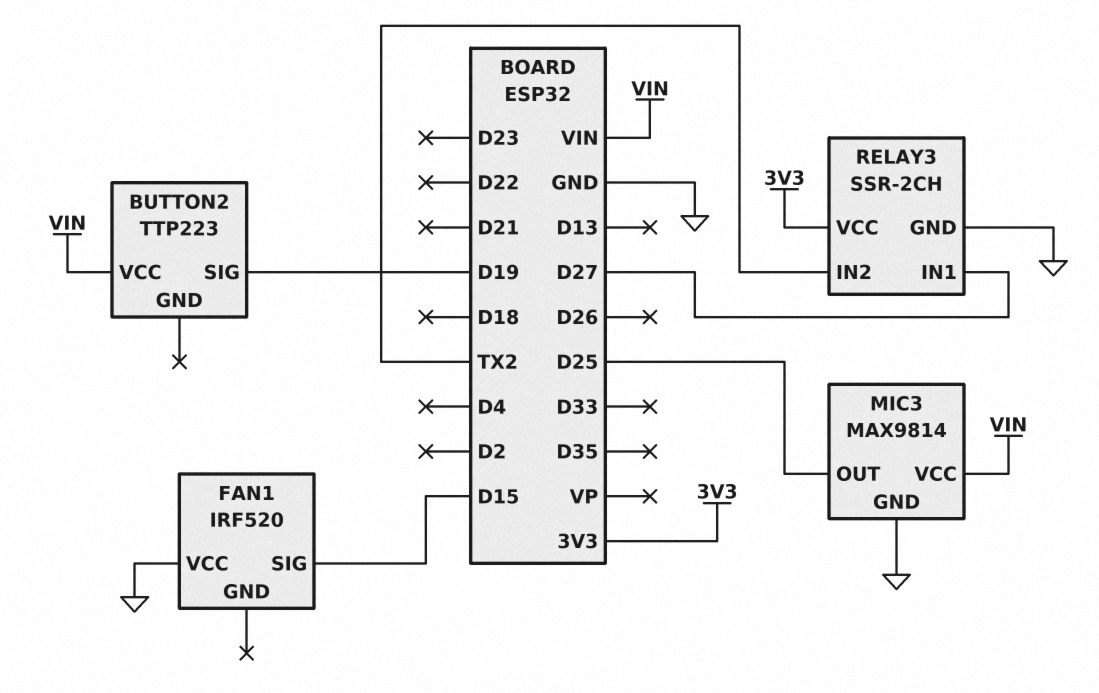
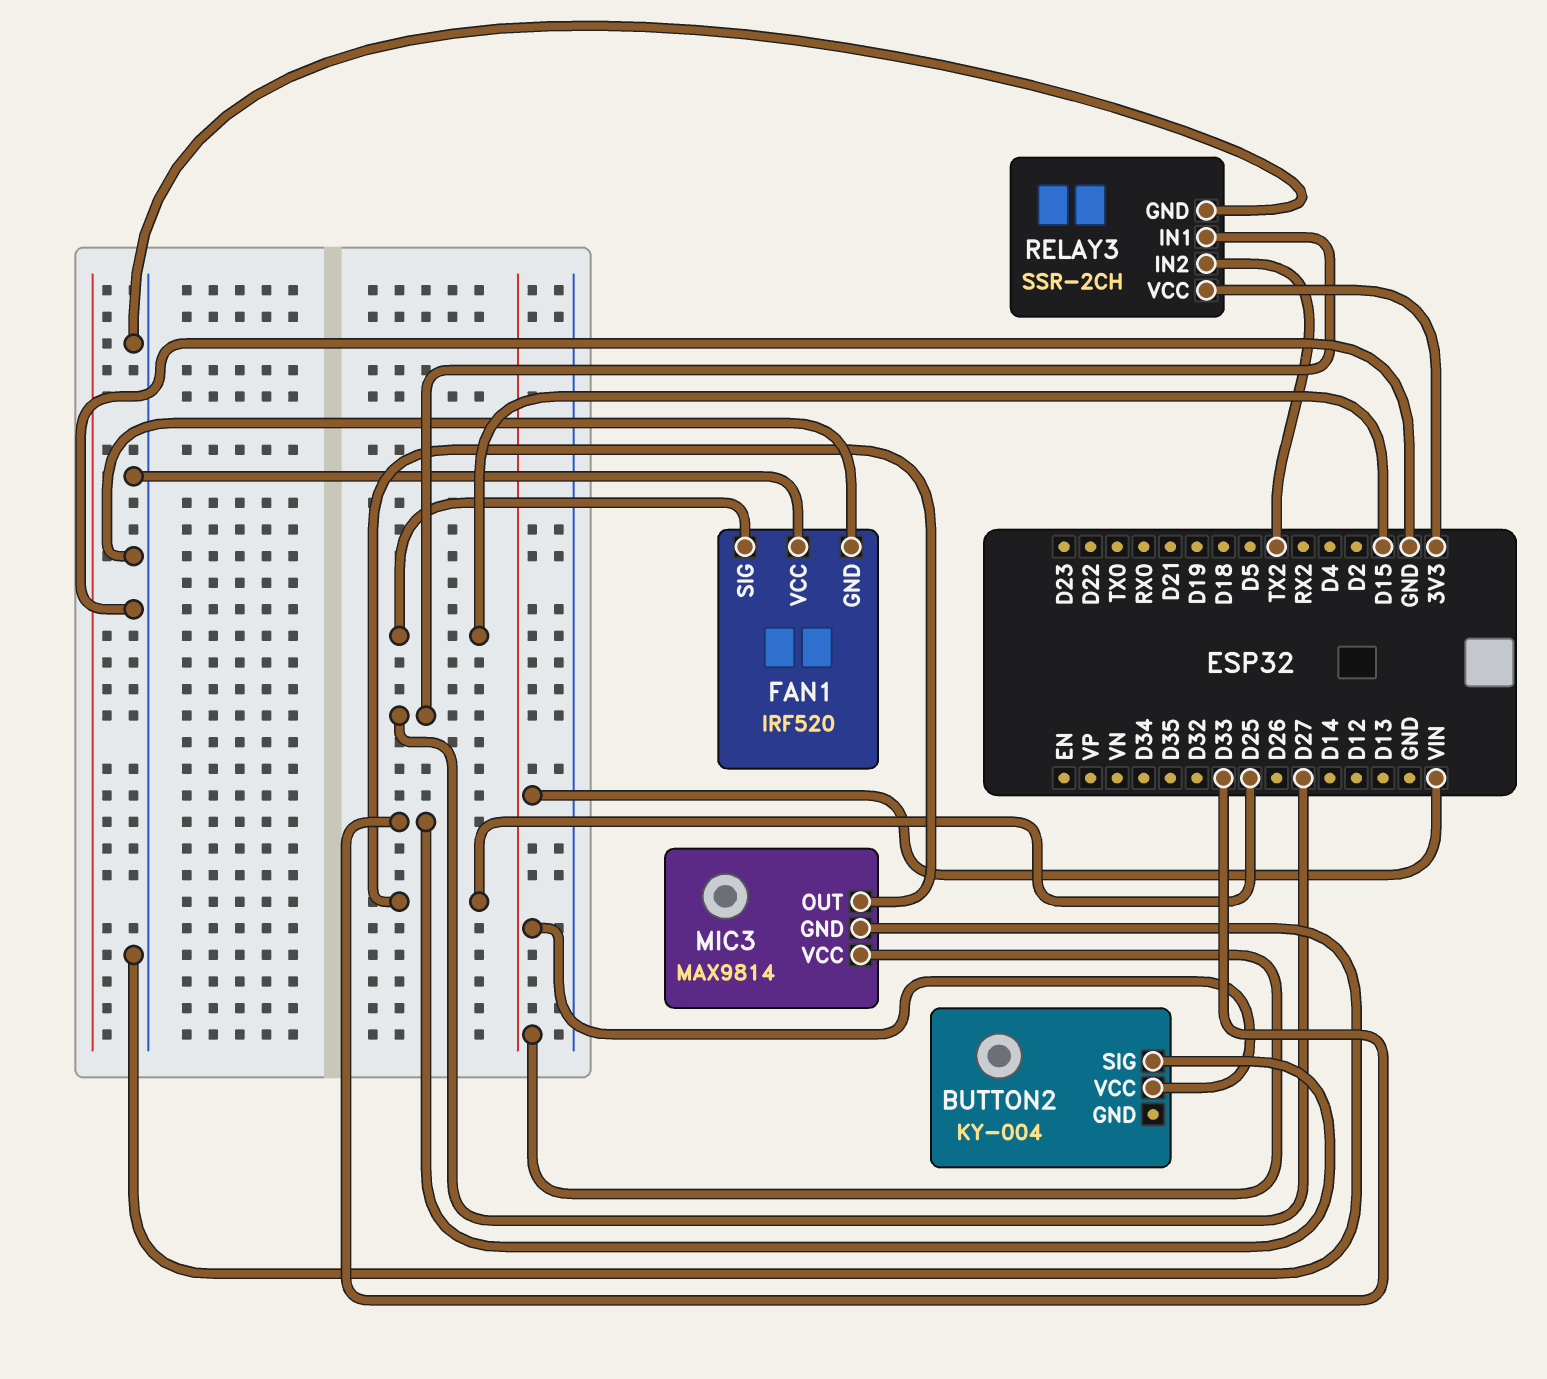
BUTTON2: TTP223 -> KY-004
BUTTON2 pin SIG: D19 -> D33
FAN1 pin GND: none -> GND

